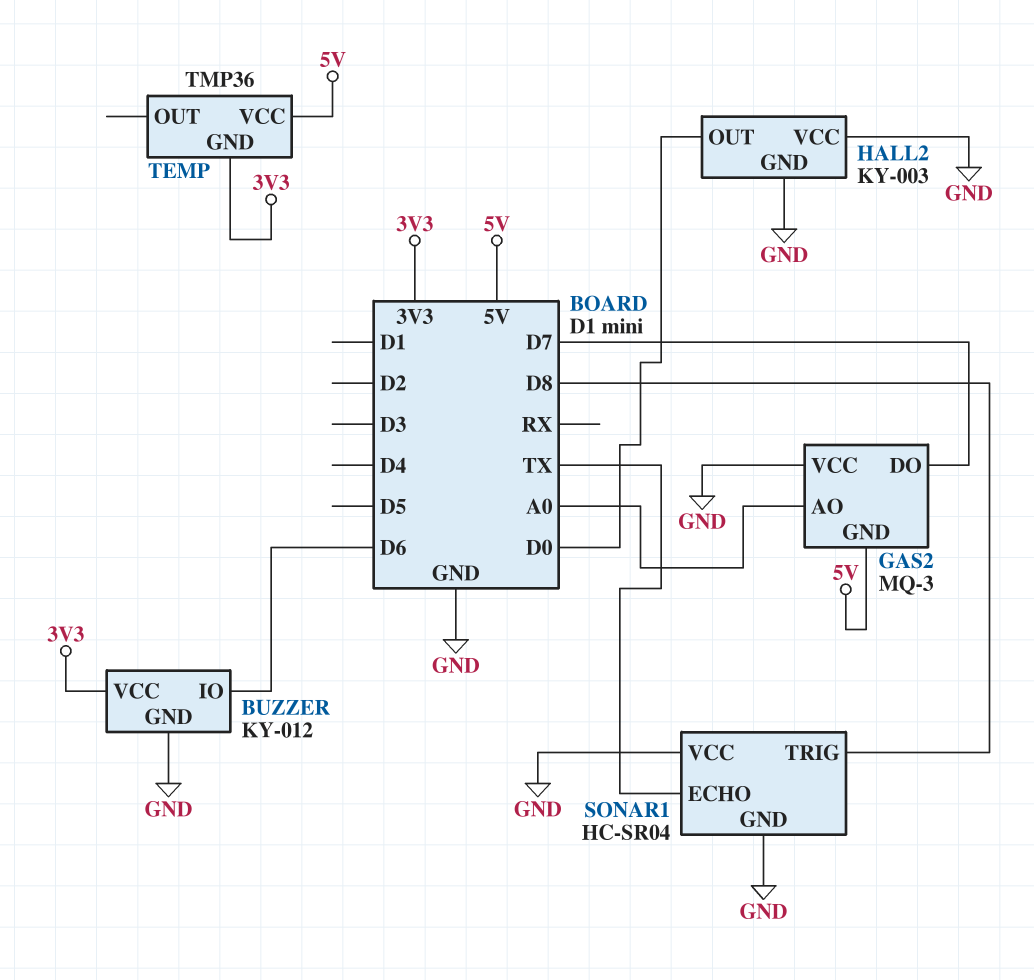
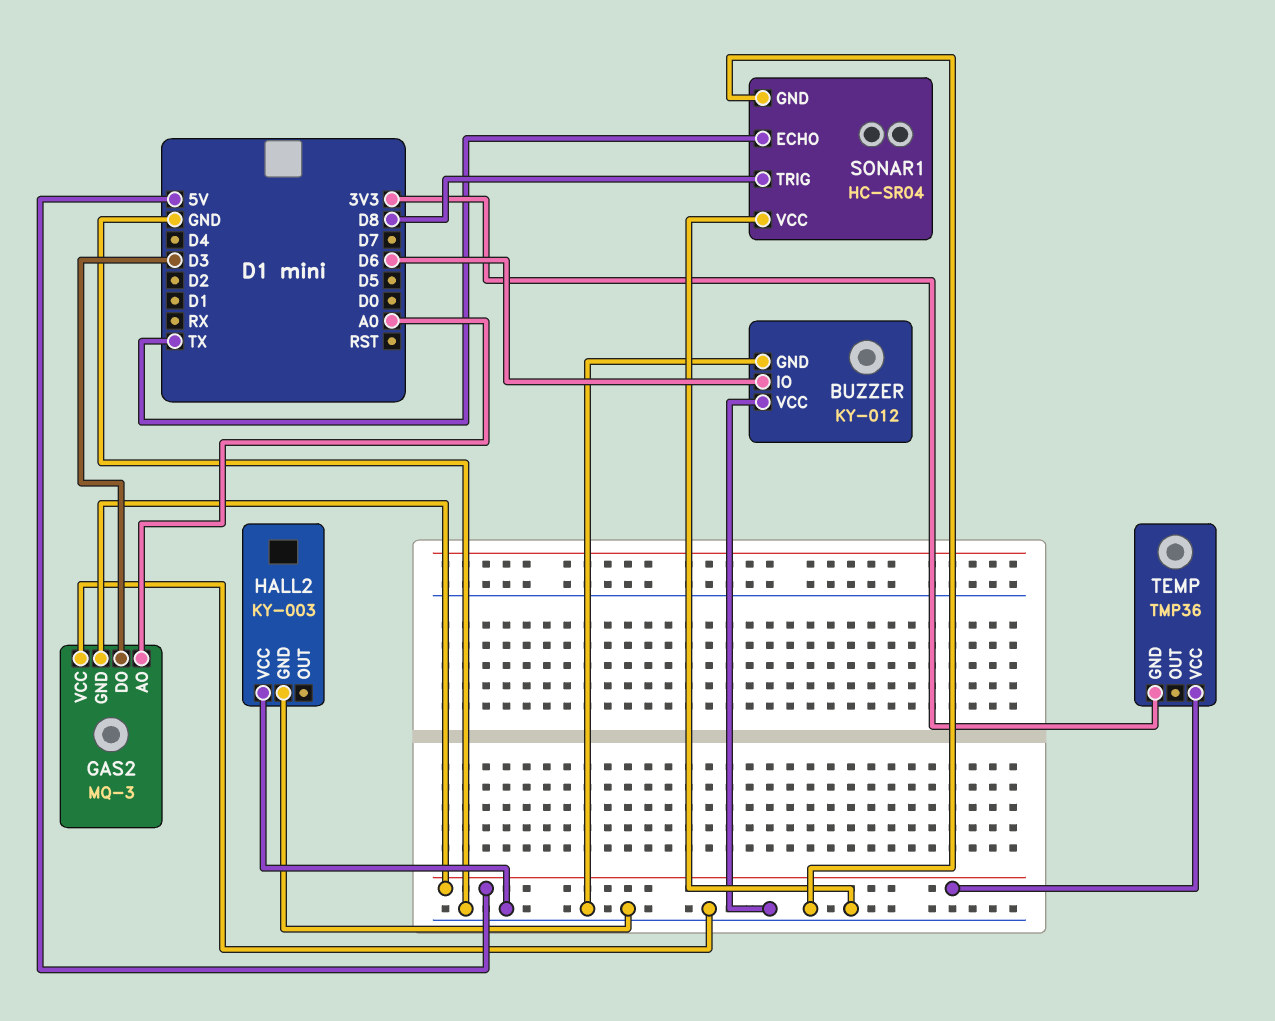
BUZZER pin VCC: 3V3 -> GND
GAS2 pin DO: D7 -> D3
HALL2 pin OUT: D0 -> none

